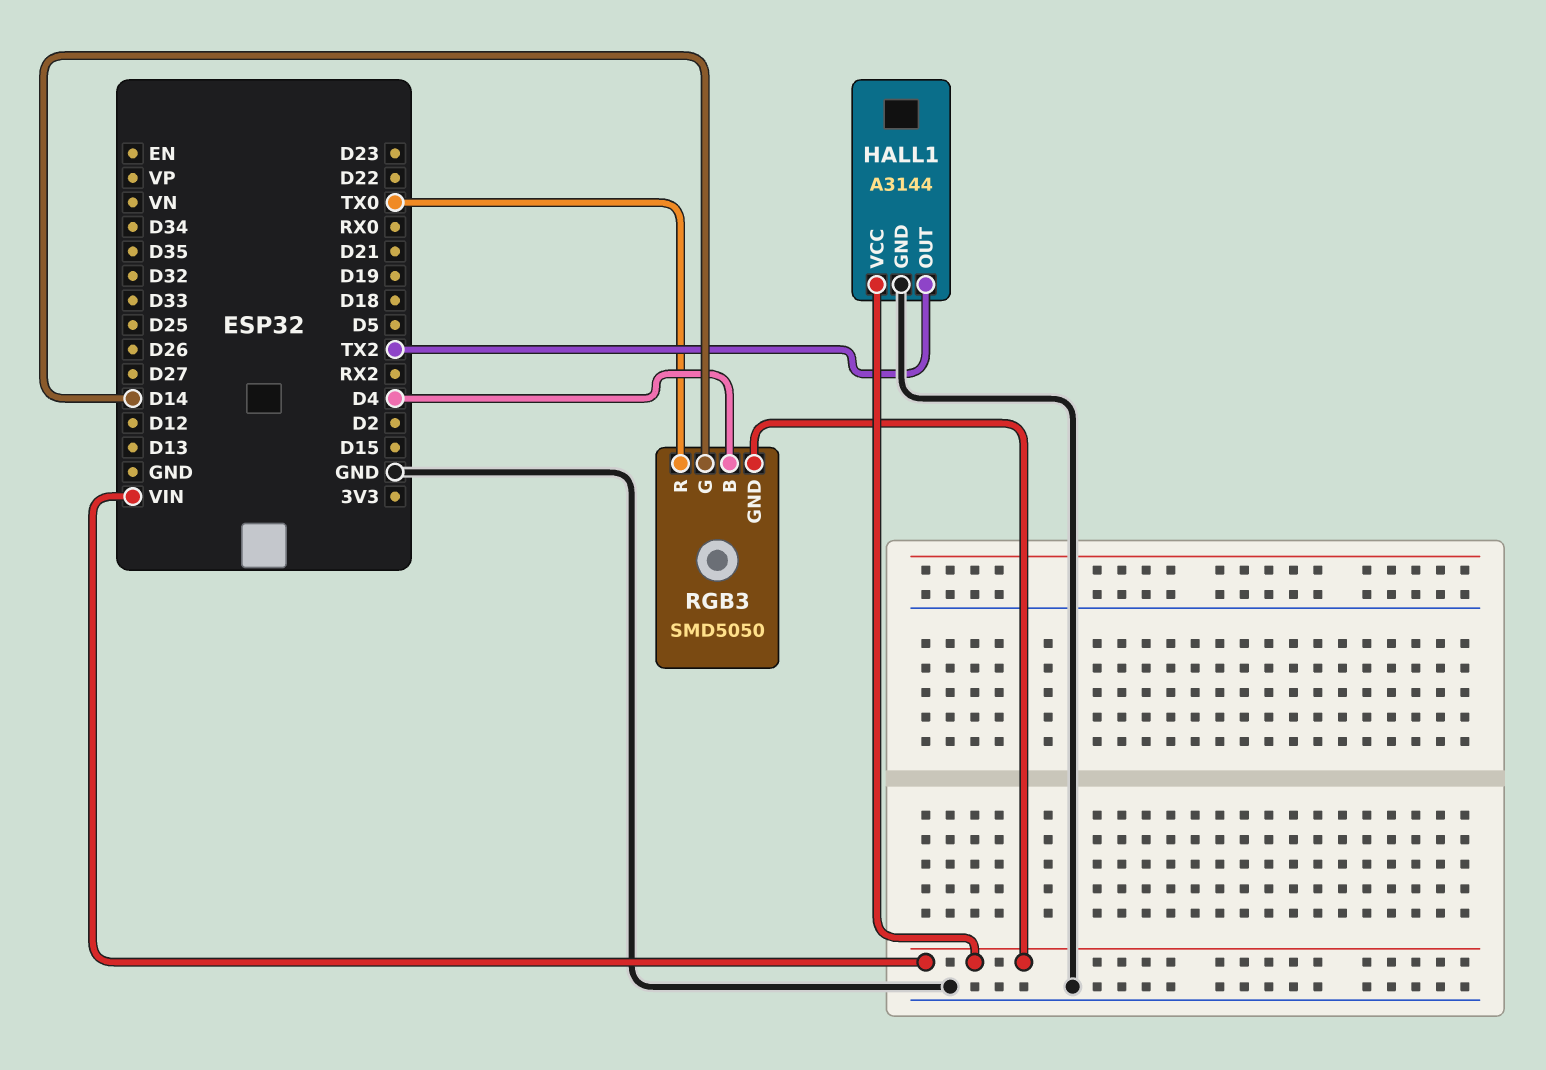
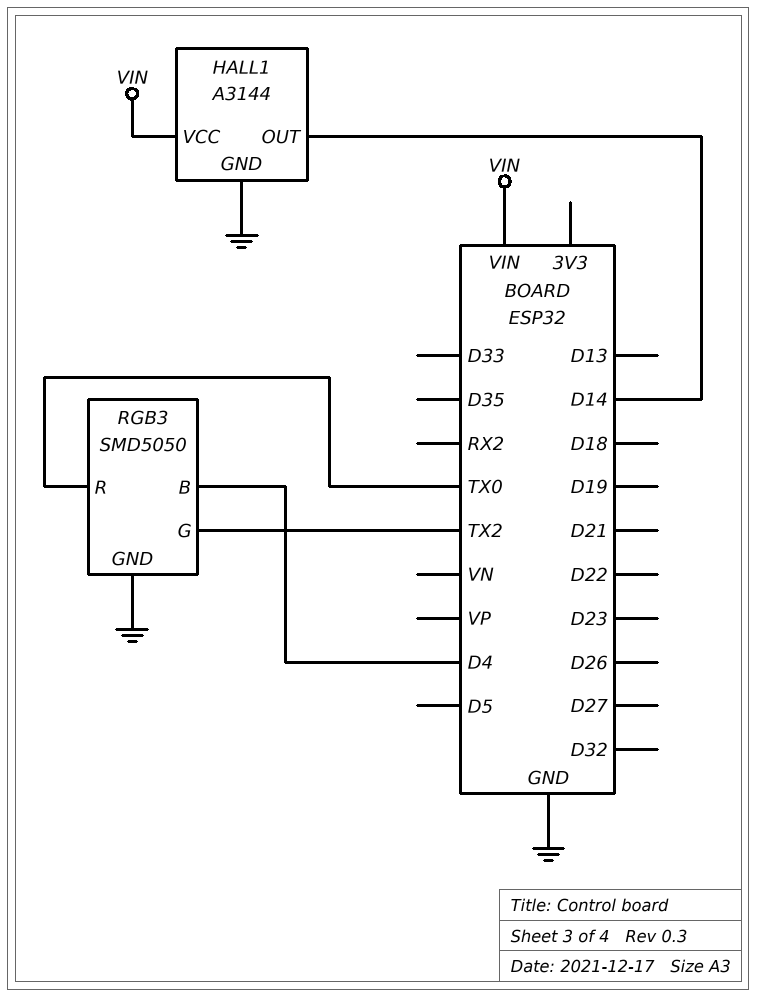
HALL1 pin OUT: TX2 -> D14
RGB3 pin G: D14 -> TX2
RGB3 pin GND: VIN -> GND

